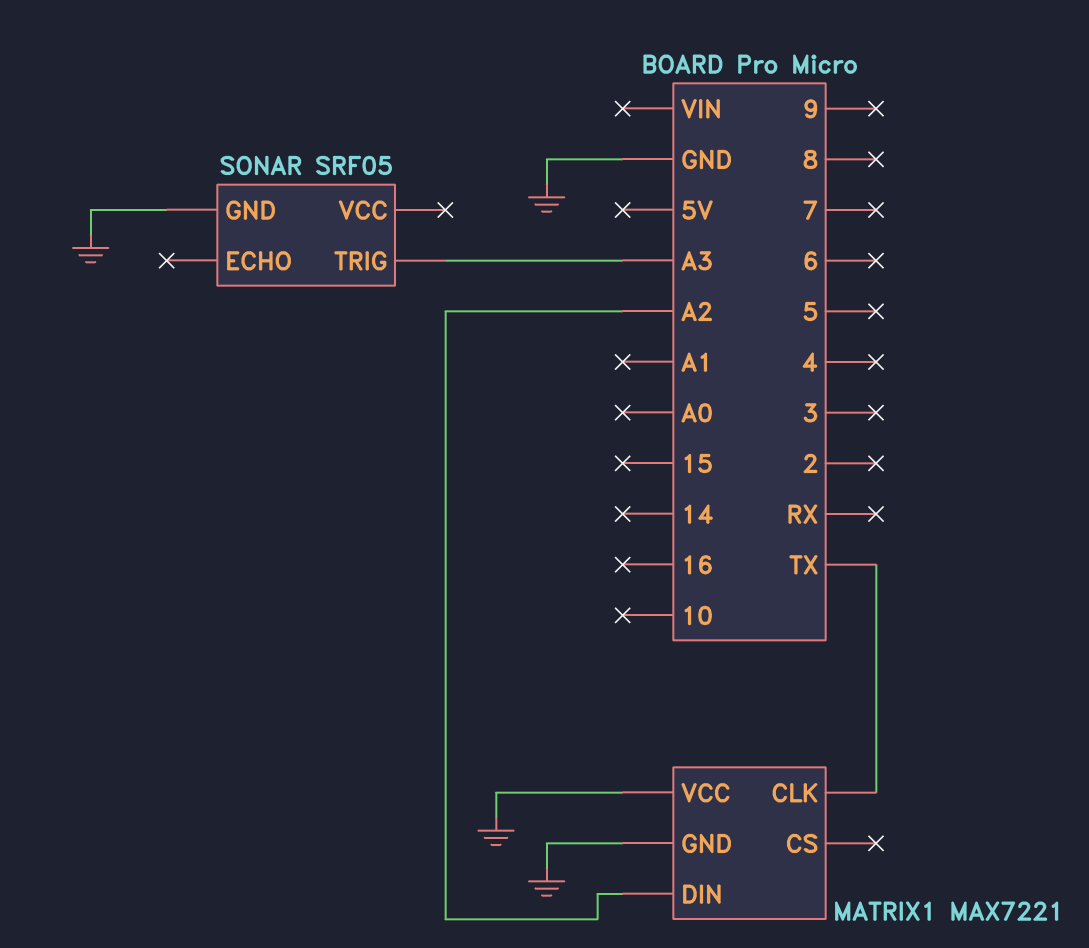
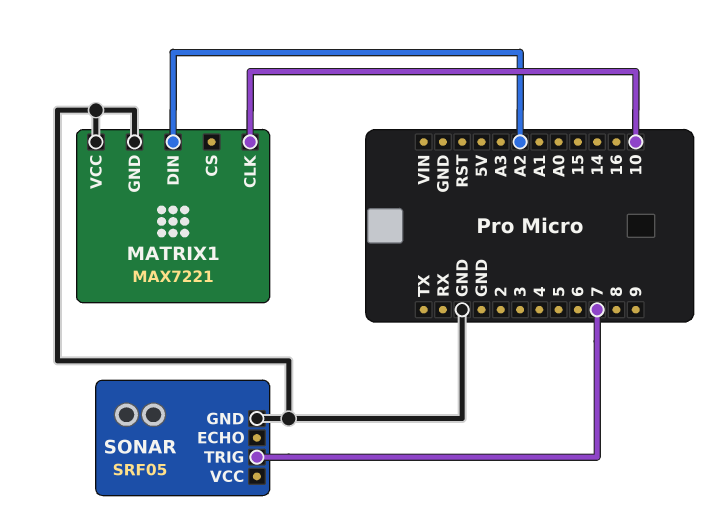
MATRIX1 pin CLK: TX -> 10
SONAR pin TRIG: A3 -> 7

